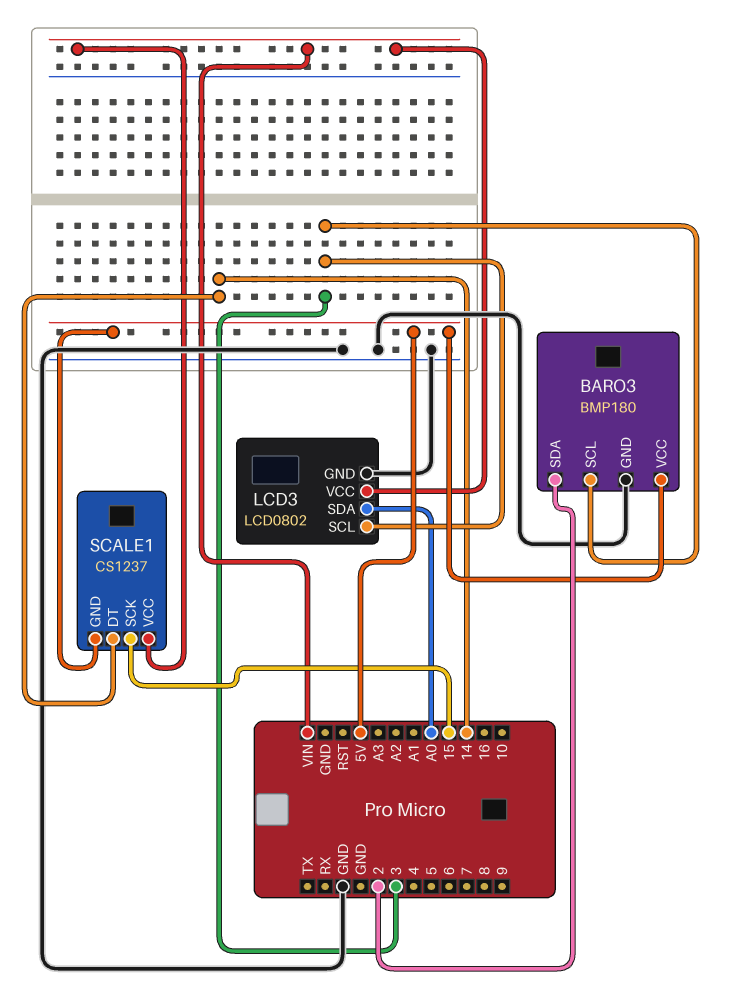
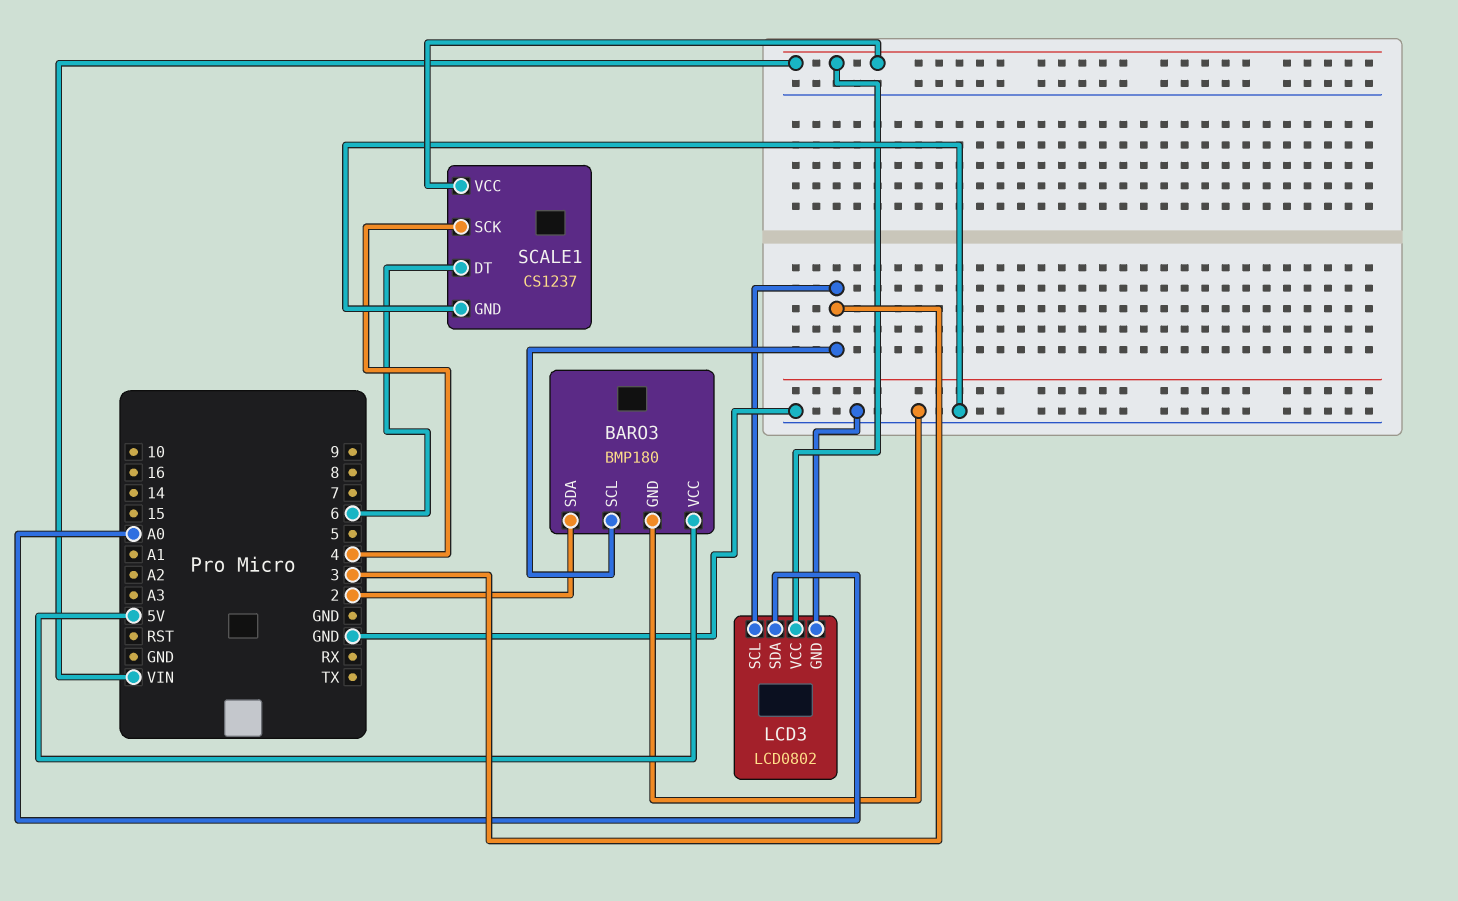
SCALE1 pin DT: 14 -> 6
SCALE1 pin GND: 5V -> GND
SCALE1 pin SCK: 15 -> 4

